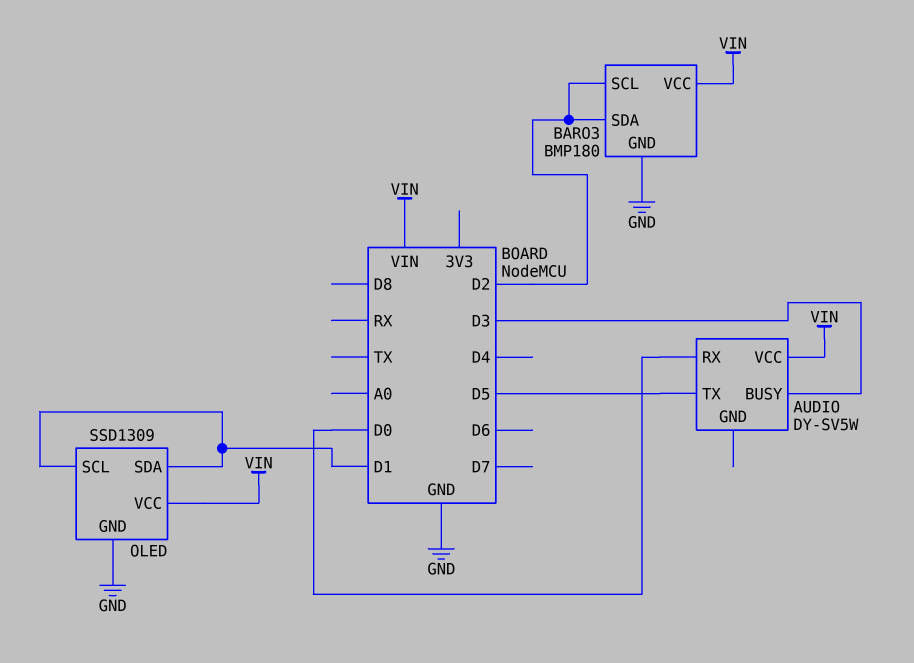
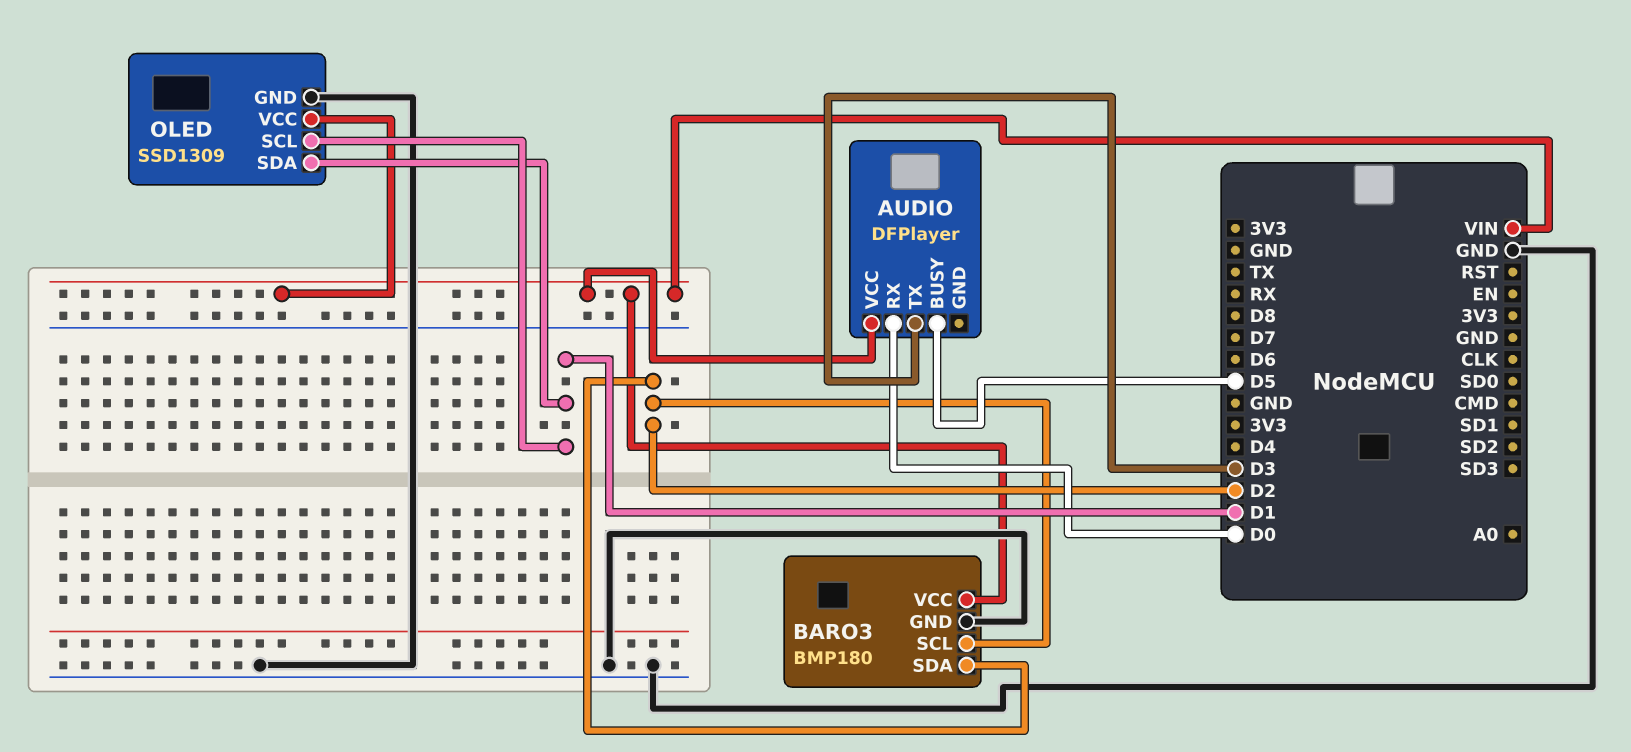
AUDIO: DY-SV5W -> DFPlayer
AUDIO pin BUSY: D3 -> D5
AUDIO pin TX: D5 -> D3

